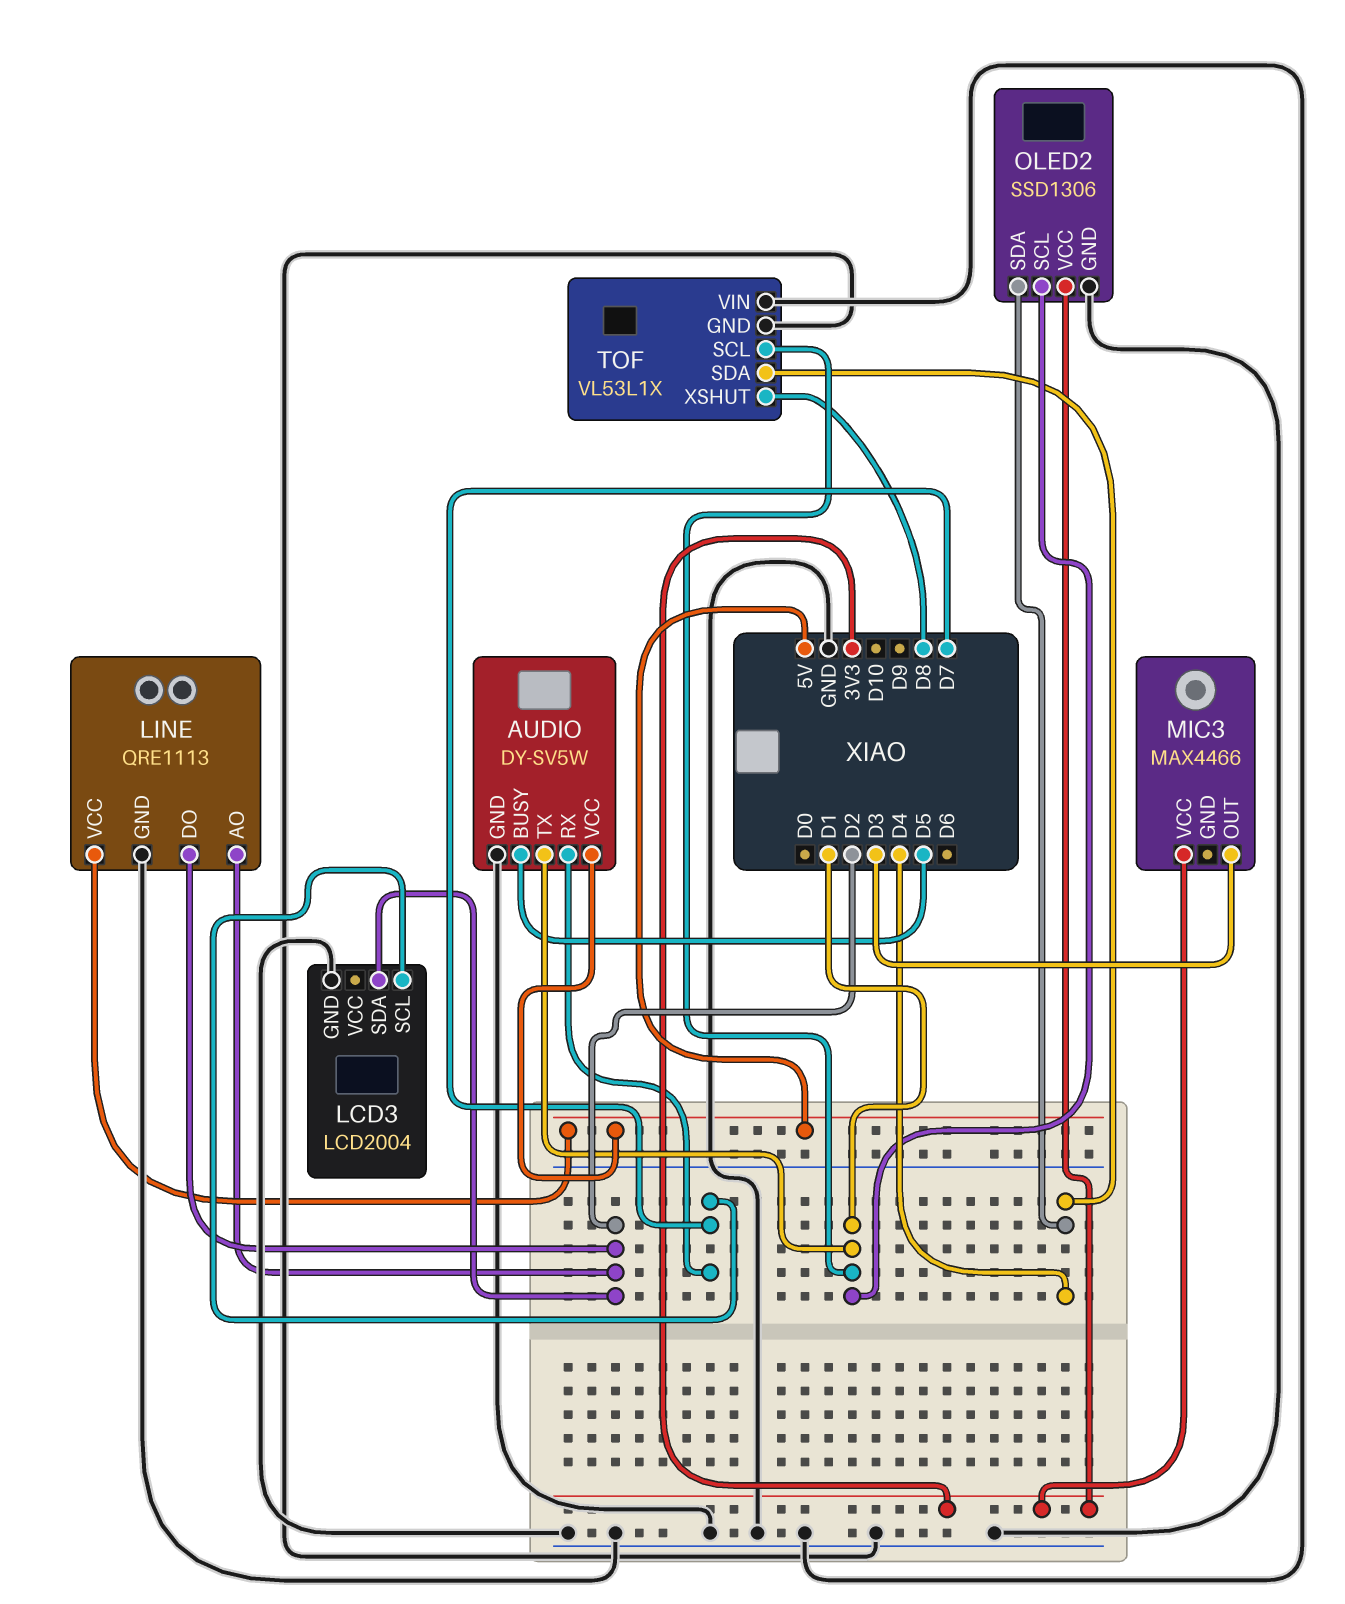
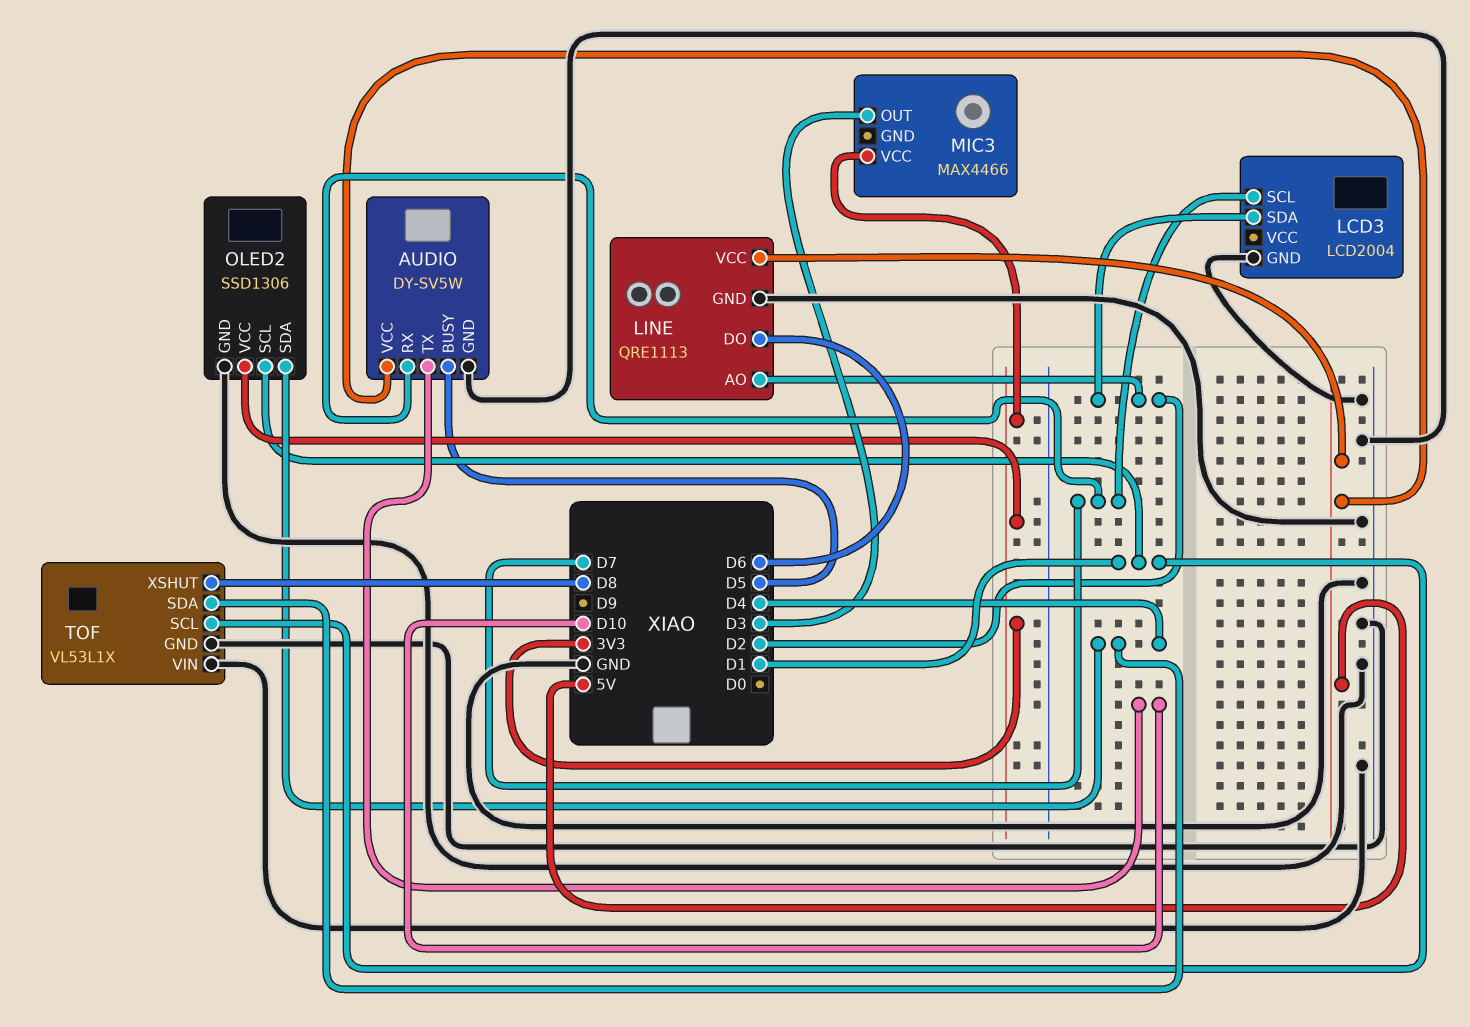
AUDIO pin TX: D1 -> D10
LINE pin DO: D2 -> D6

